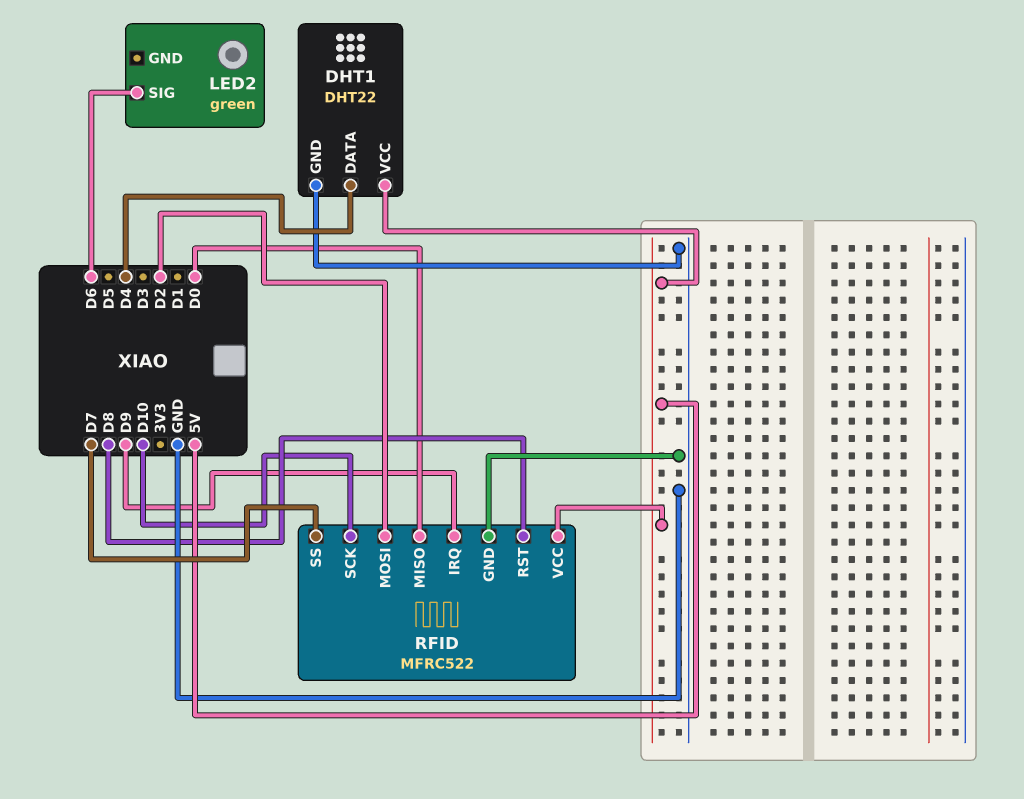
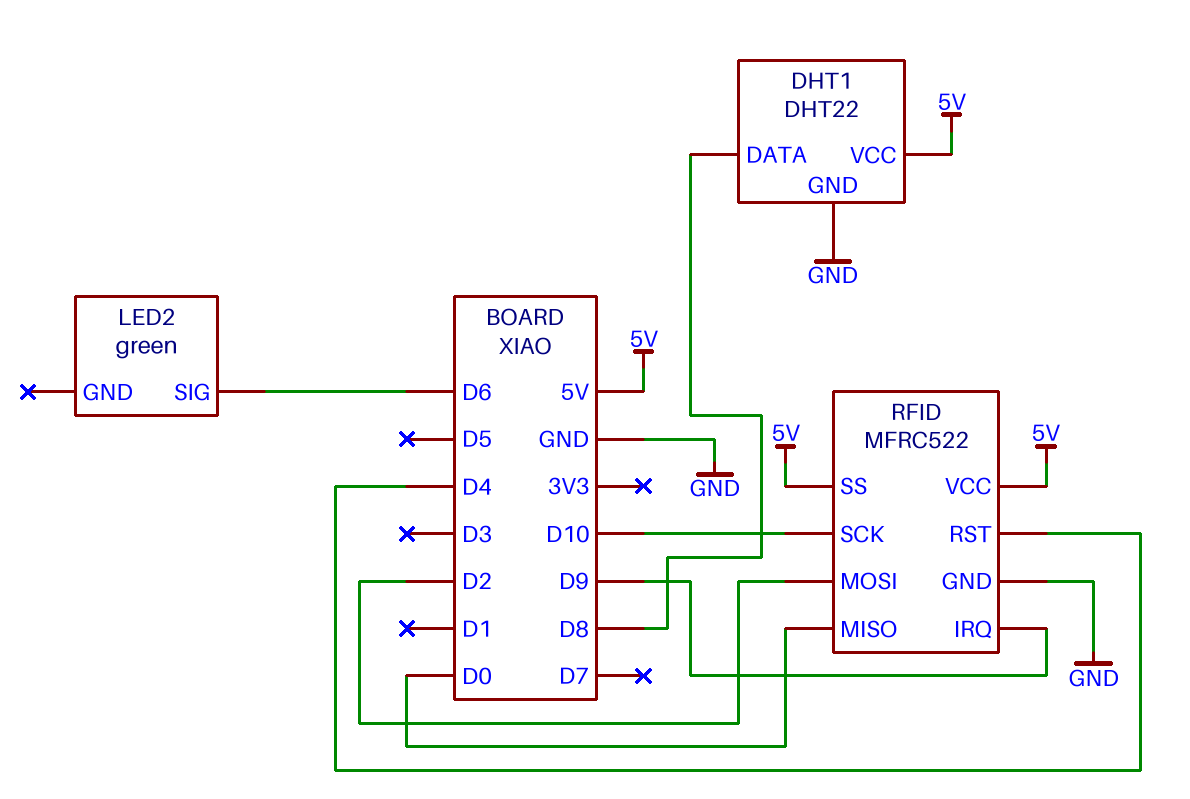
DHT1 pin DATA: D4 -> D8
RFID pin RST: D8 -> D4
RFID pin SS: D7 -> 5V

